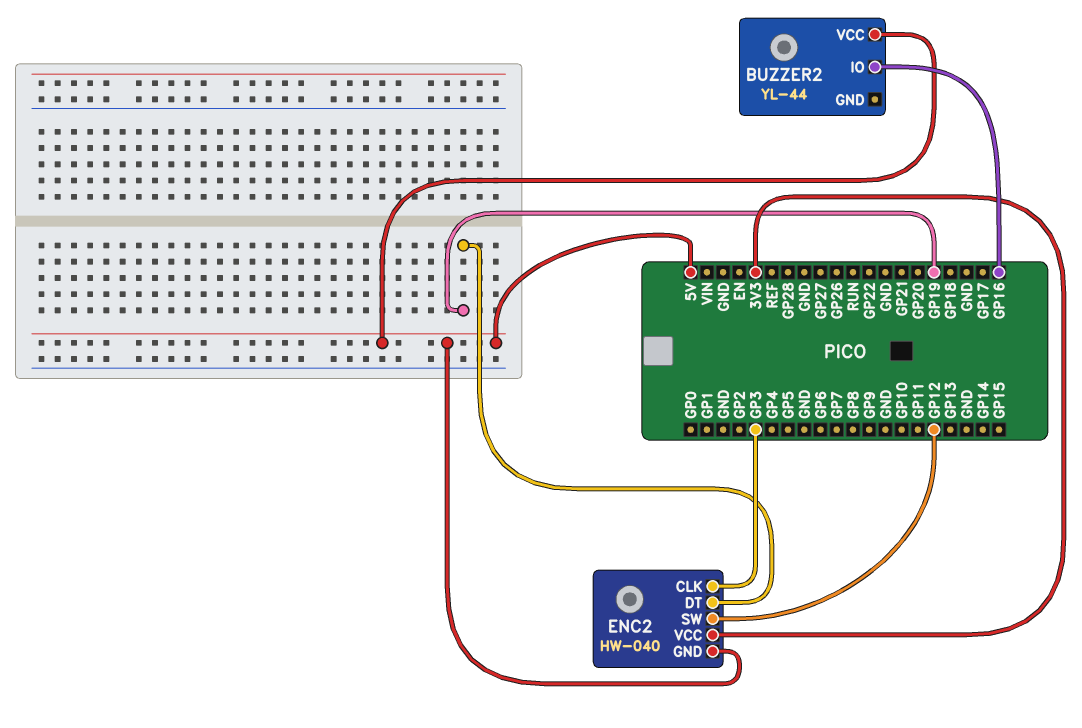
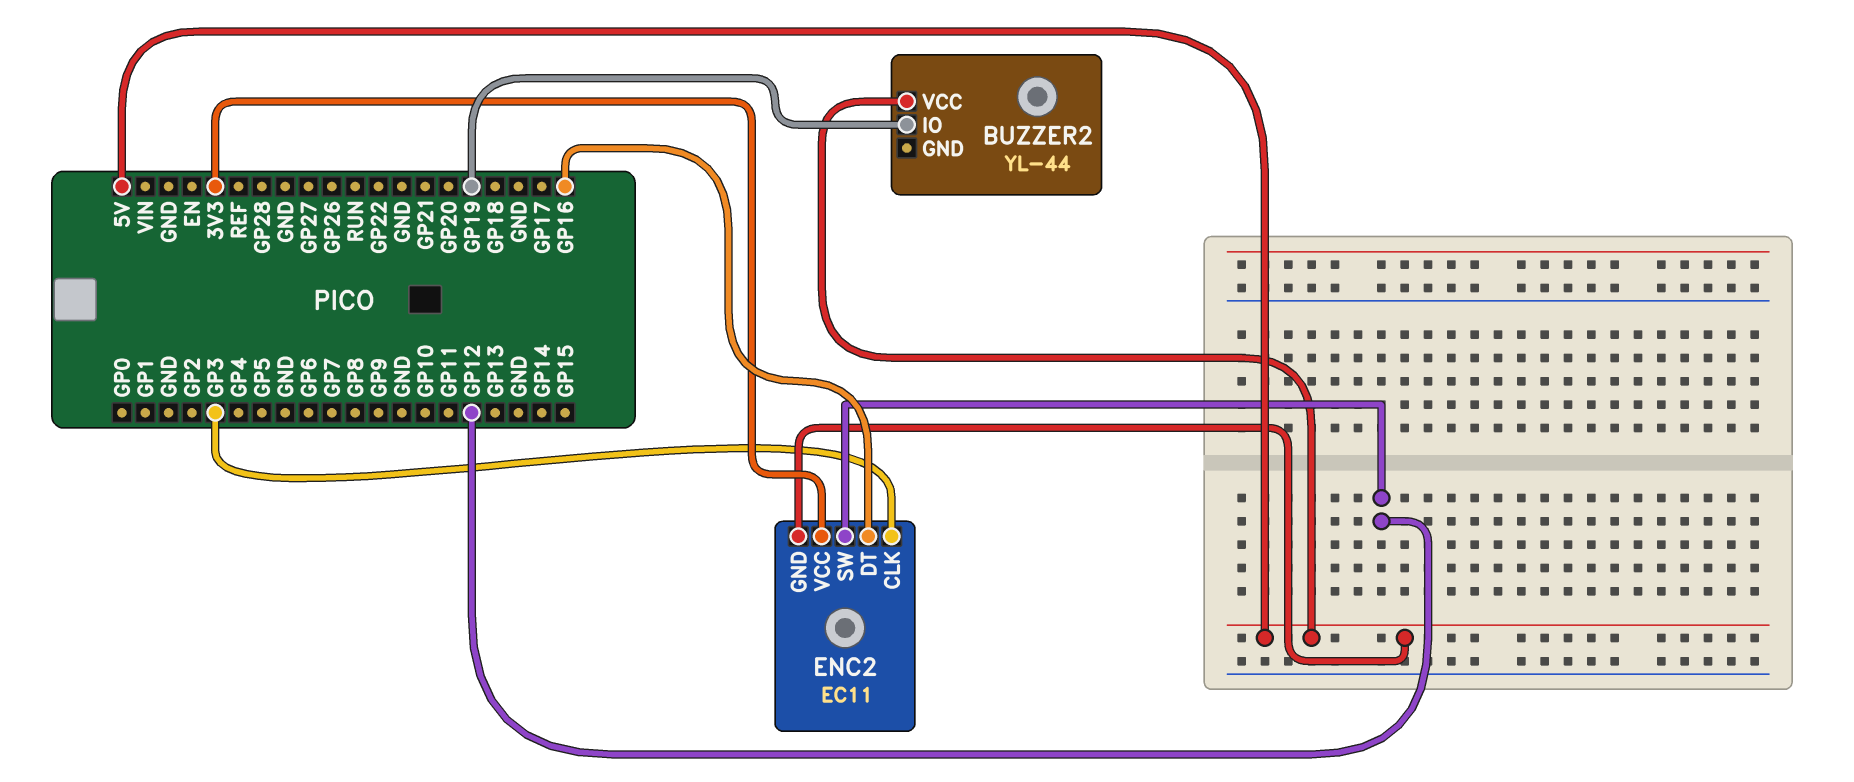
BUZZER2 pin IO: GP16 -> GP19
ENC2: HW-040 -> EC11
ENC2 pin DT: GP19 -> GP16

